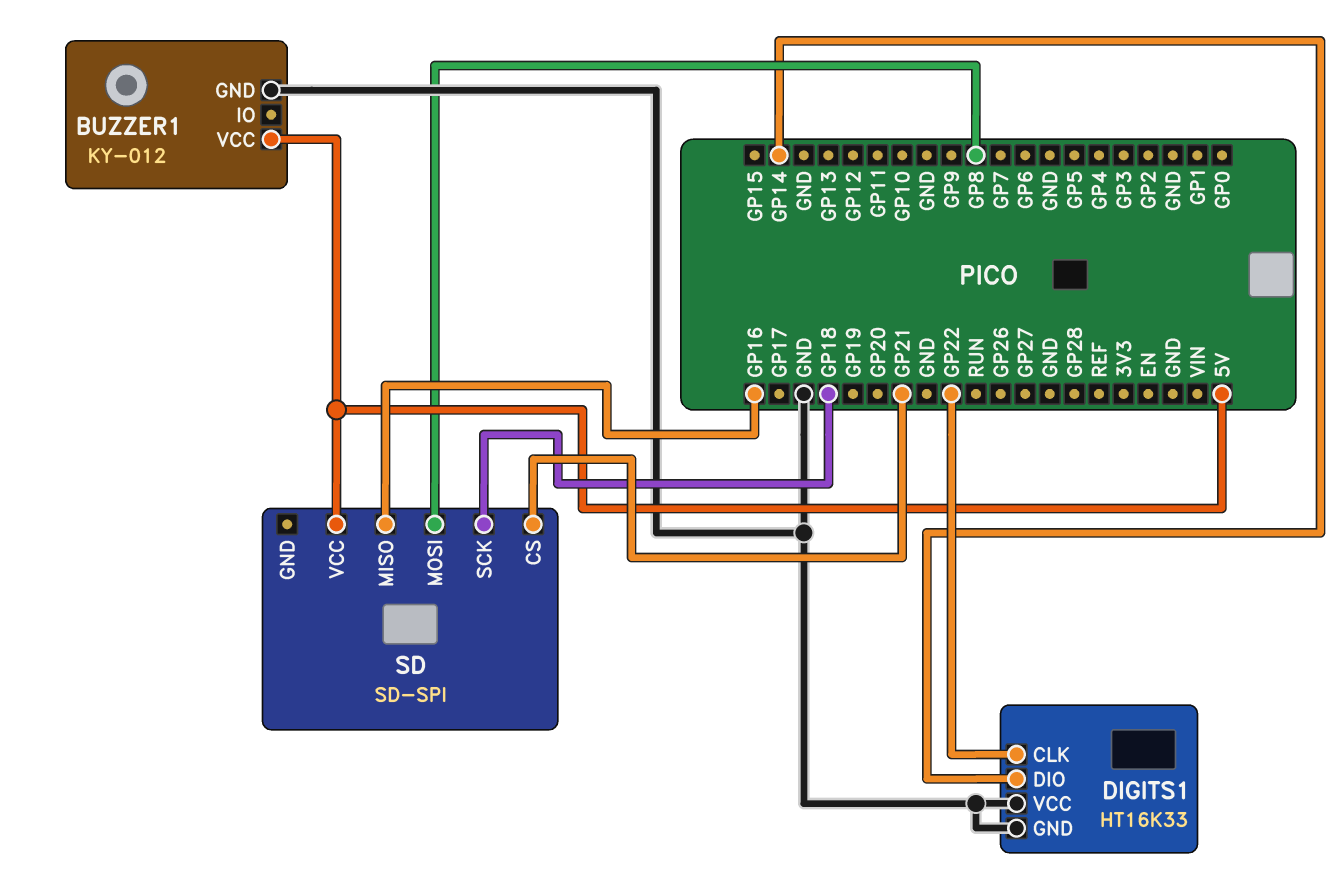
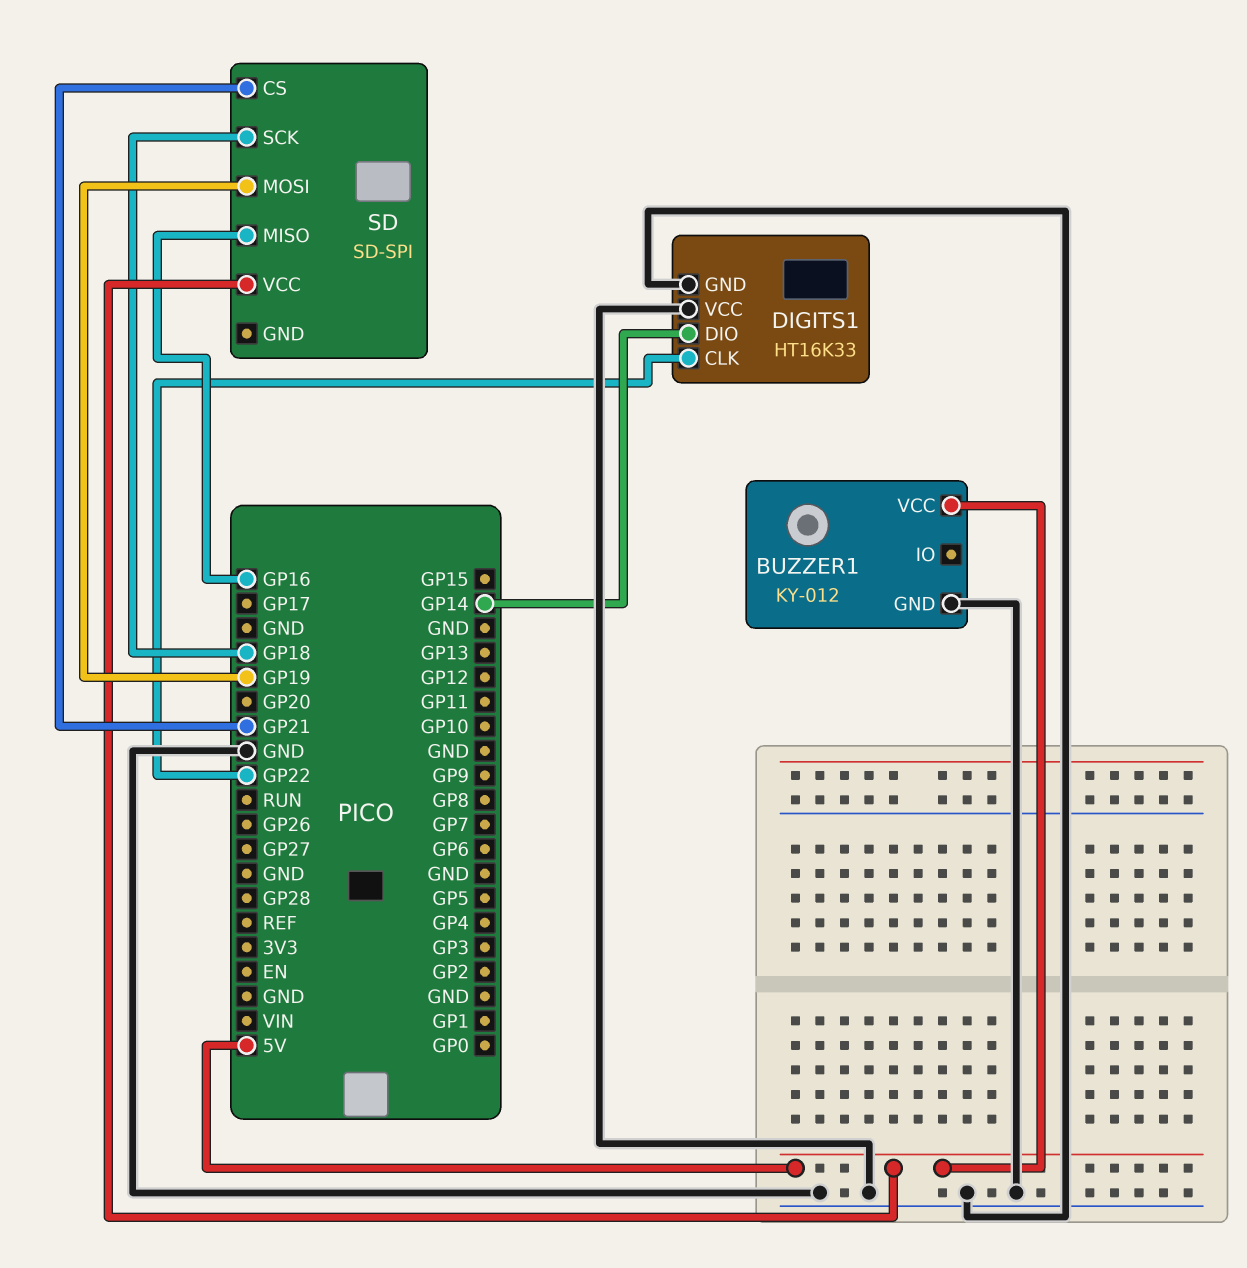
SD pin MOSI: GP8 -> GP19

